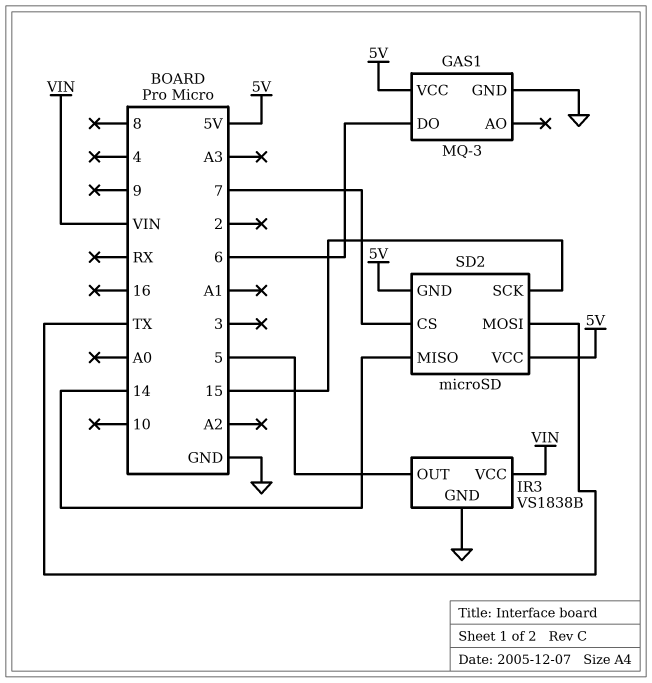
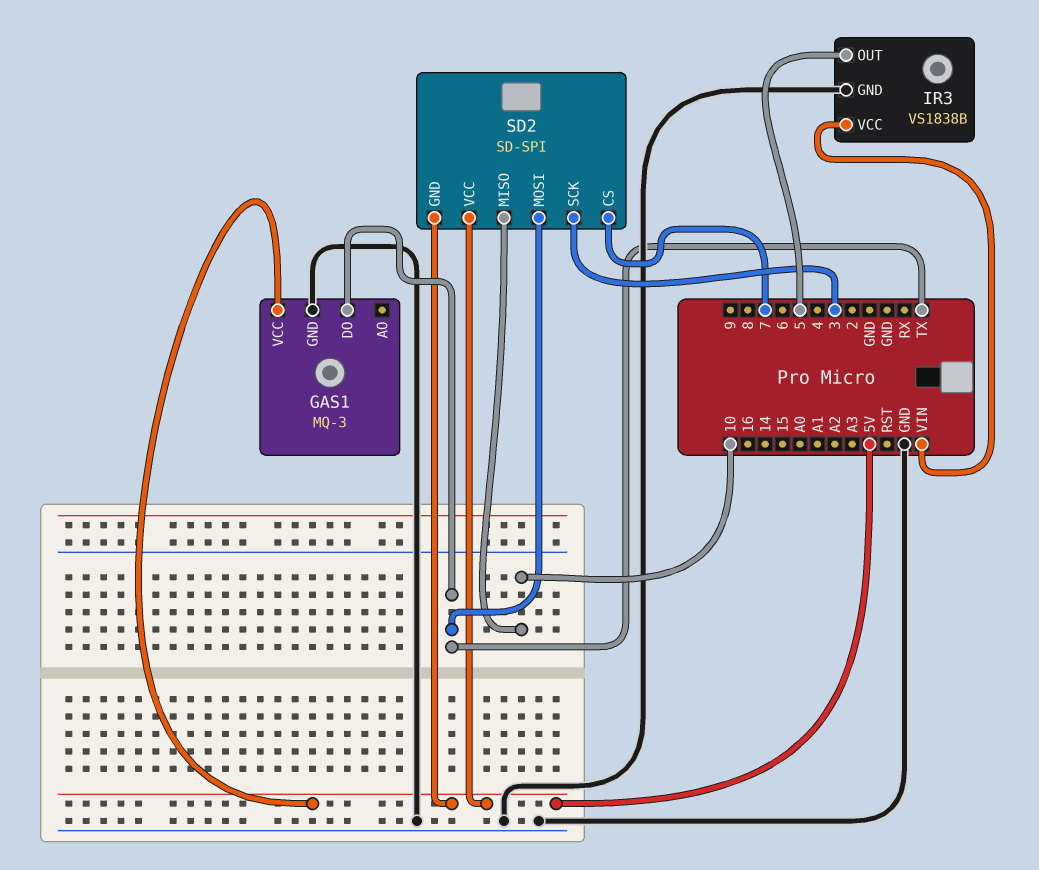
GAS1 pin DO: 6 -> TX
SD2: microSD -> SD-SPI
SD2 pin MISO: 14 -> 10
SD2 pin SCK: 15 -> 3

